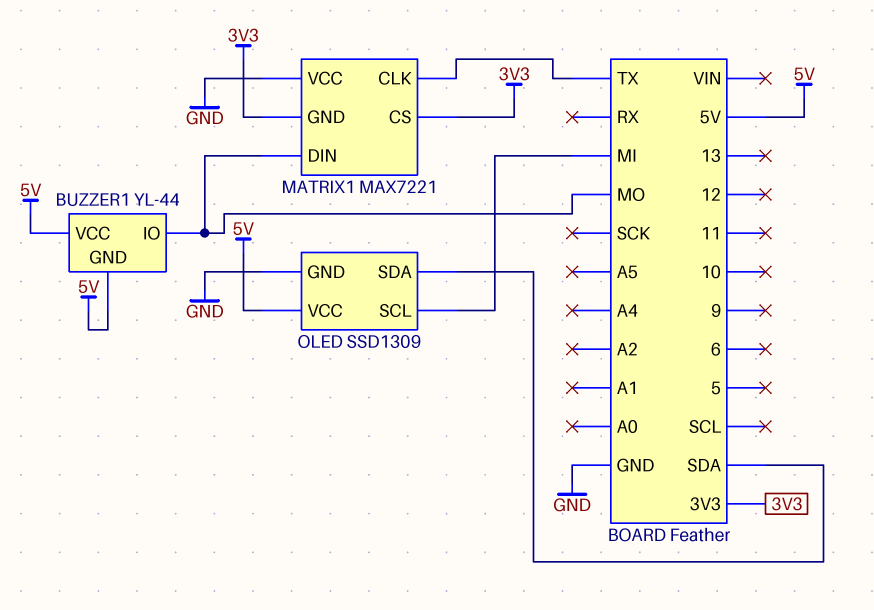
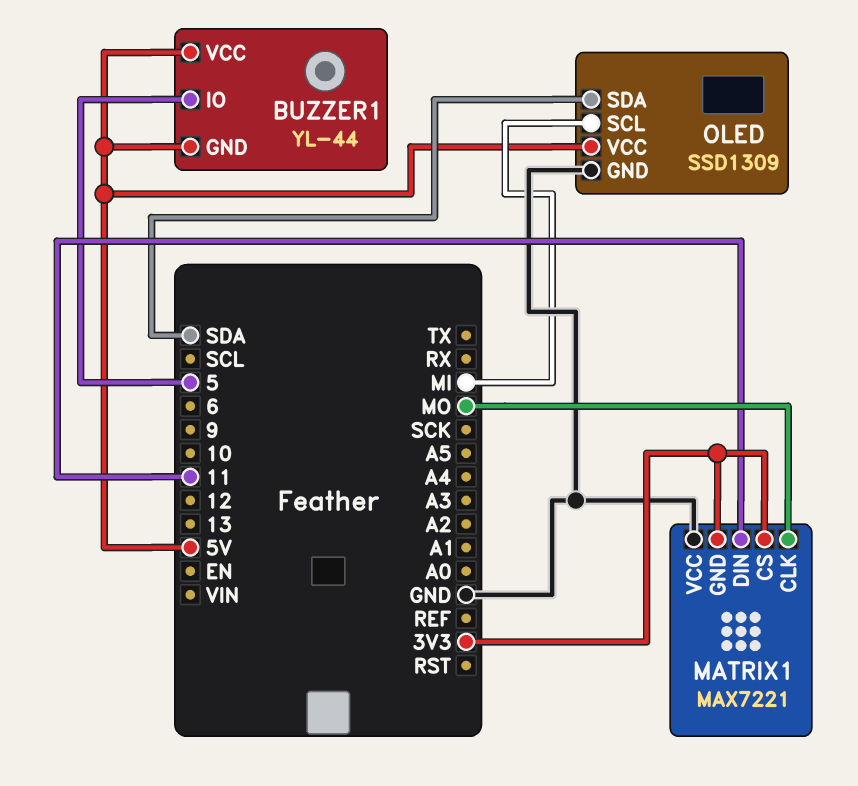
BUZZER1 pin IO: MO -> 5
MATRIX1 pin CLK: TX -> MO
MATRIX1 pin DIN: MO -> 11

